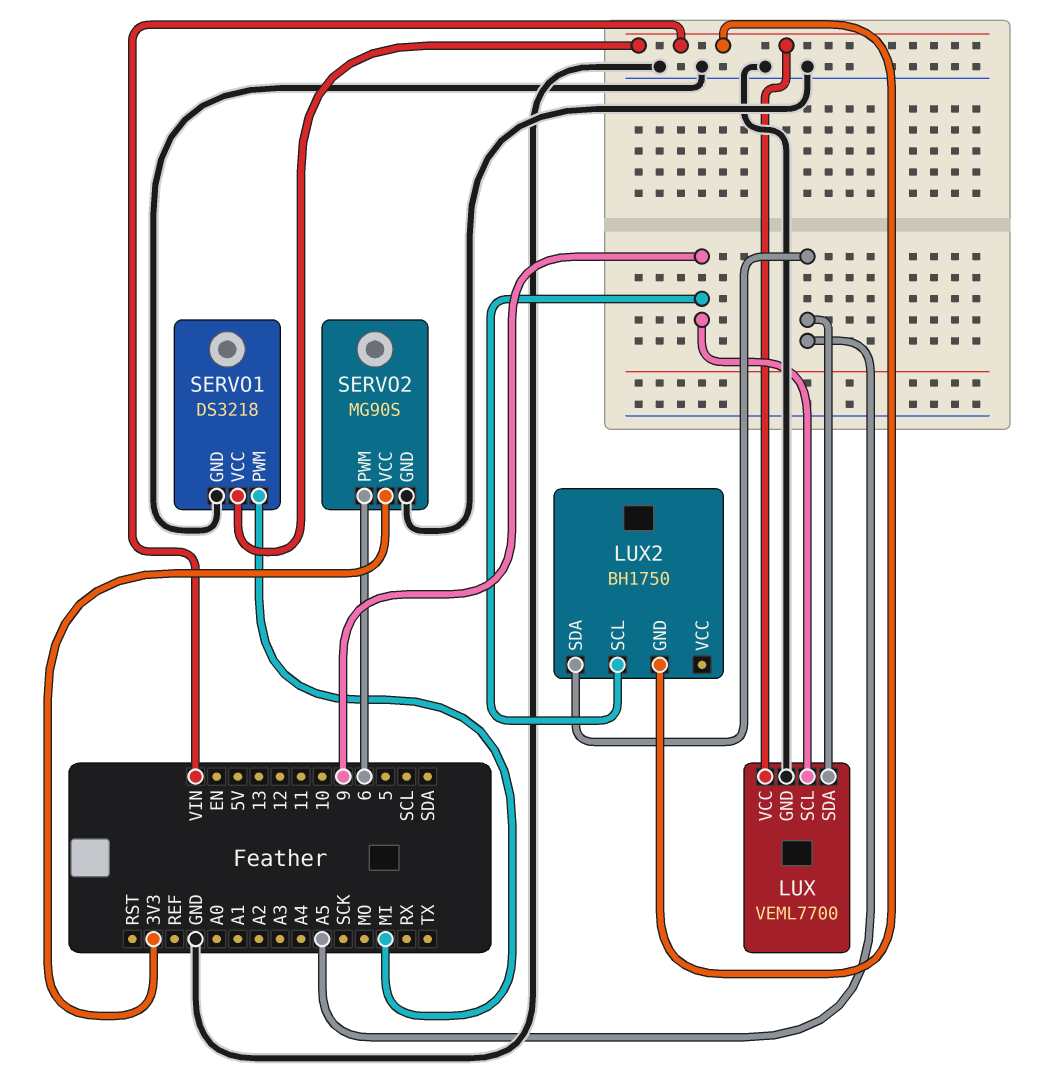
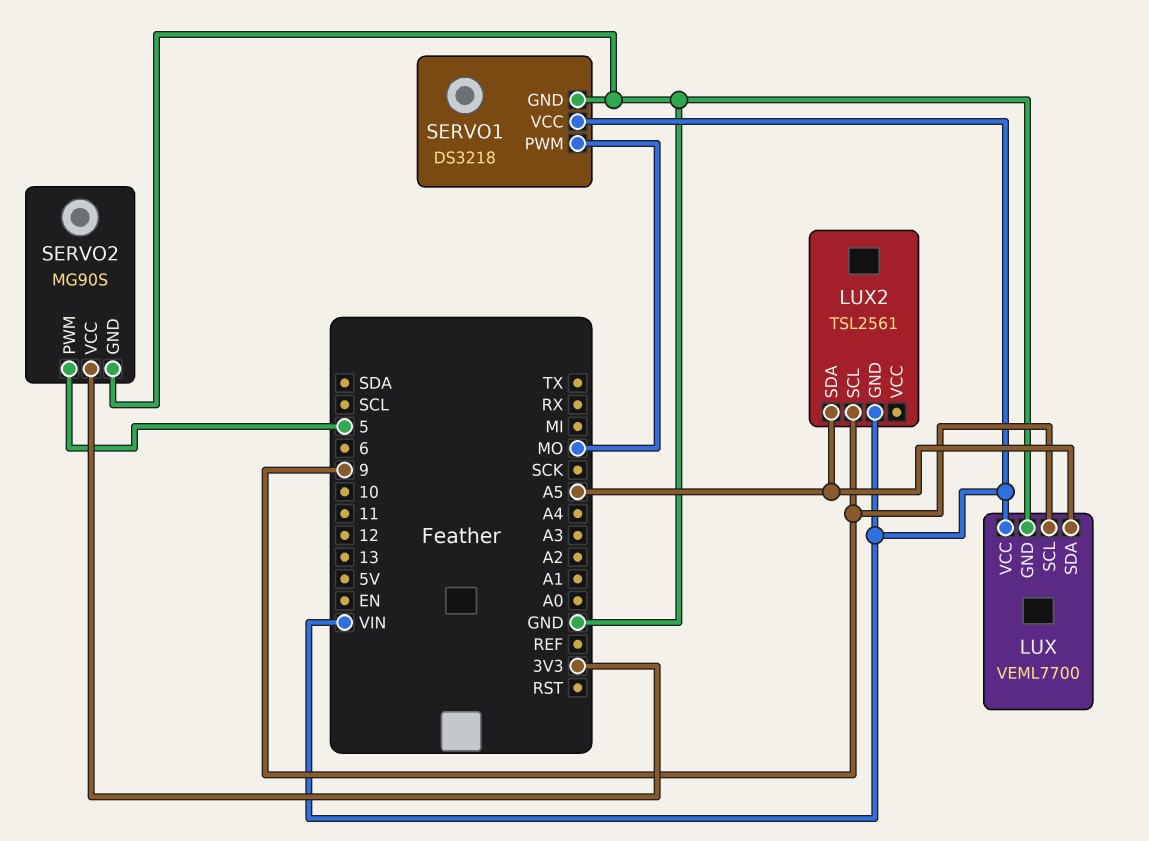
LUX2: BH1750 -> TSL2561
SERVO1 pin PWM: MI -> MO
SERVO2 pin PWM: 6 -> 5

